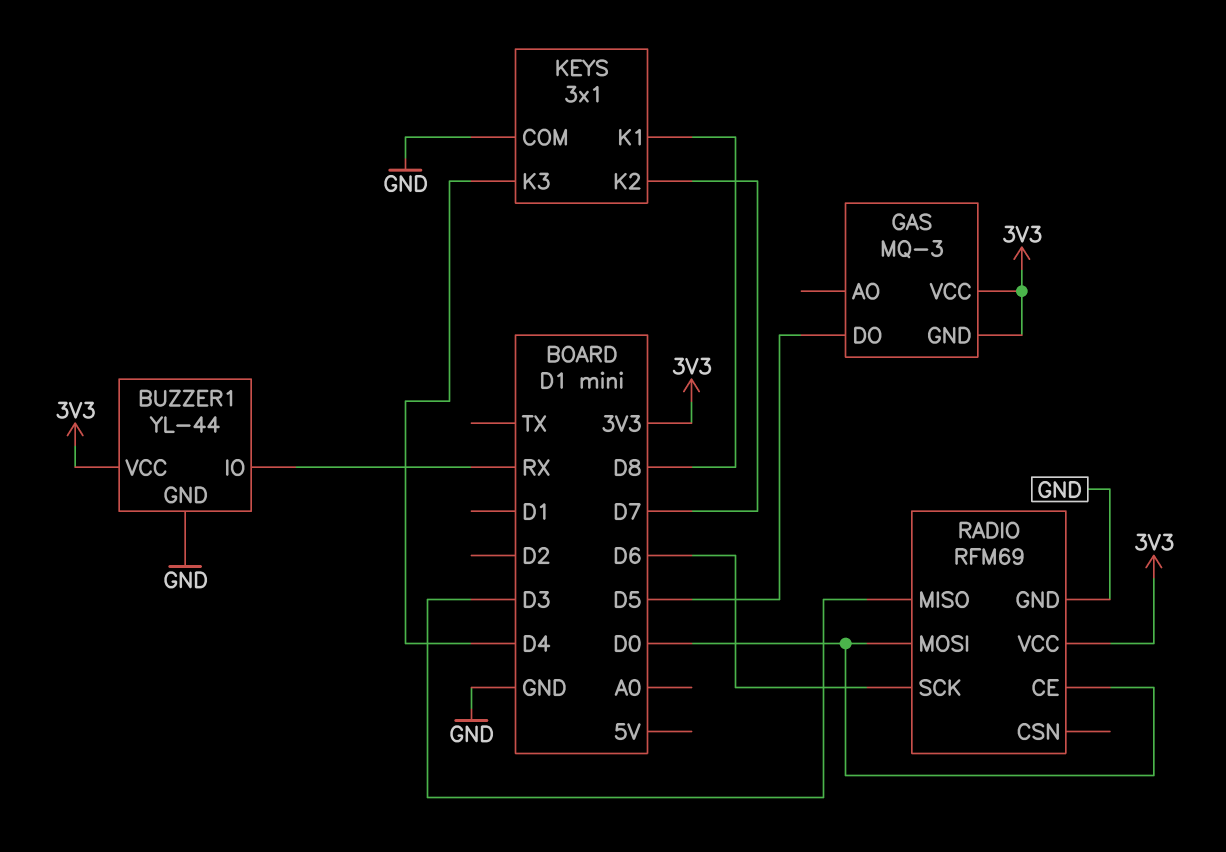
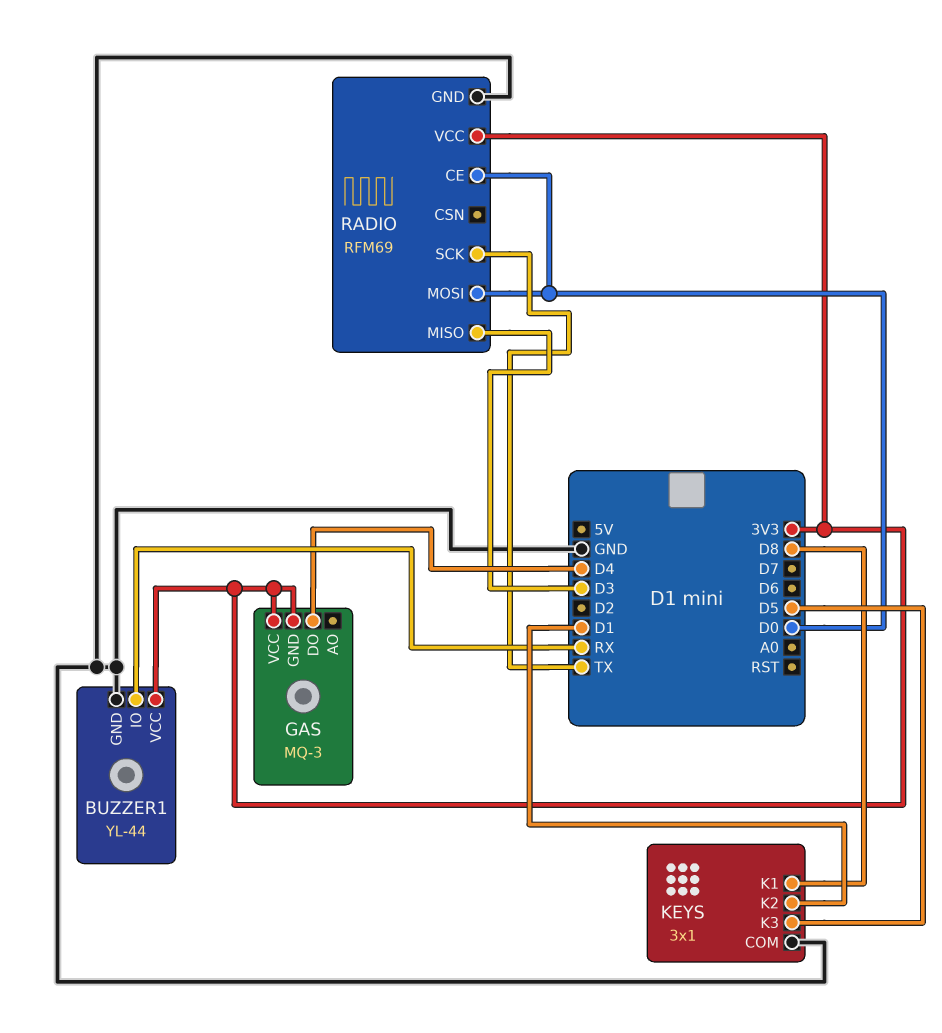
GAS pin DO: D5 -> D4
KEYS pin K2: D7 -> D1
KEYS pin K3: D4 -> D5
RADIO pin SCK: D6 -> TX

